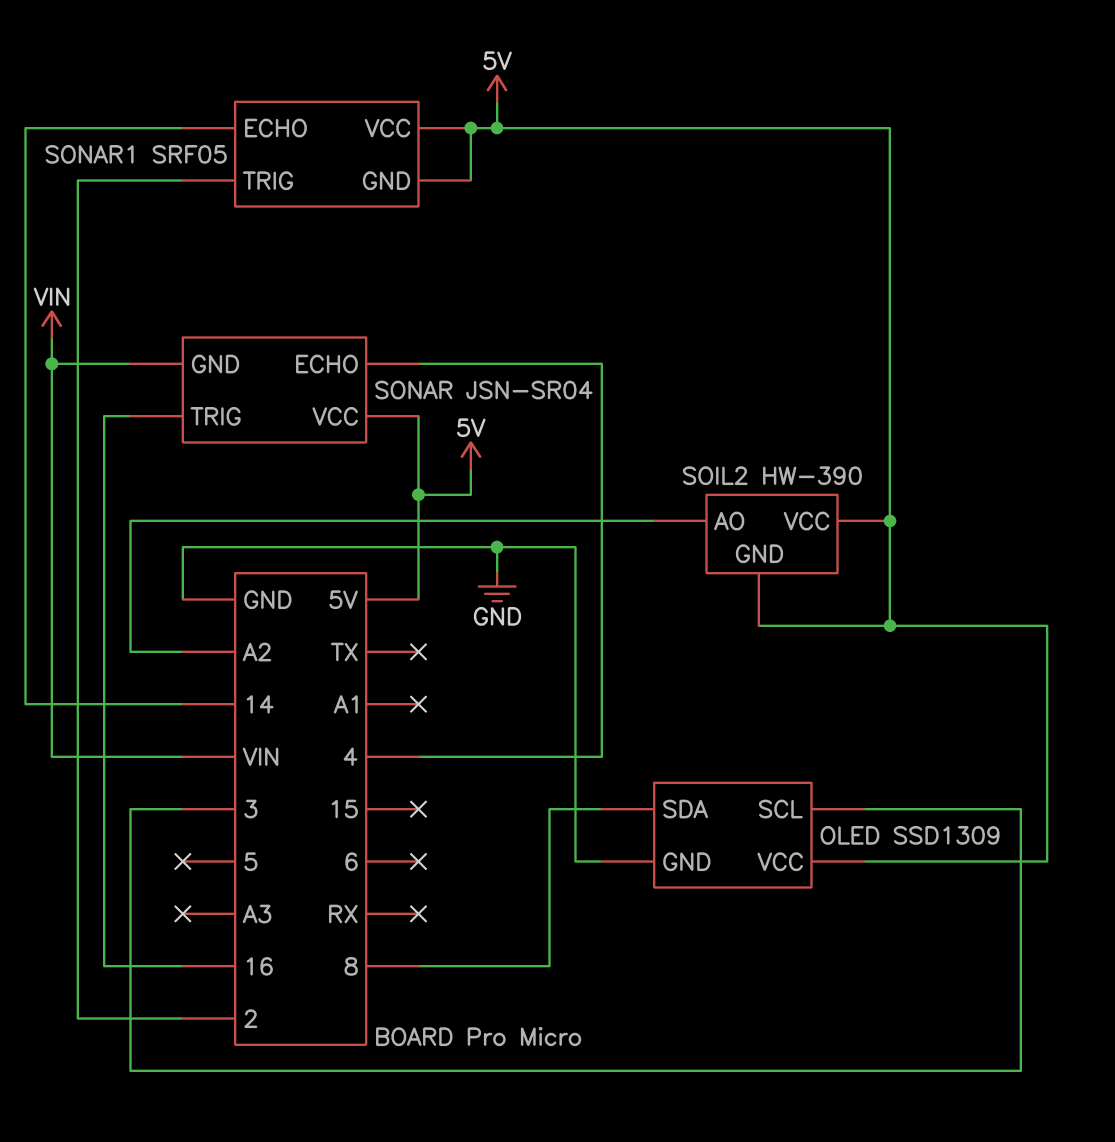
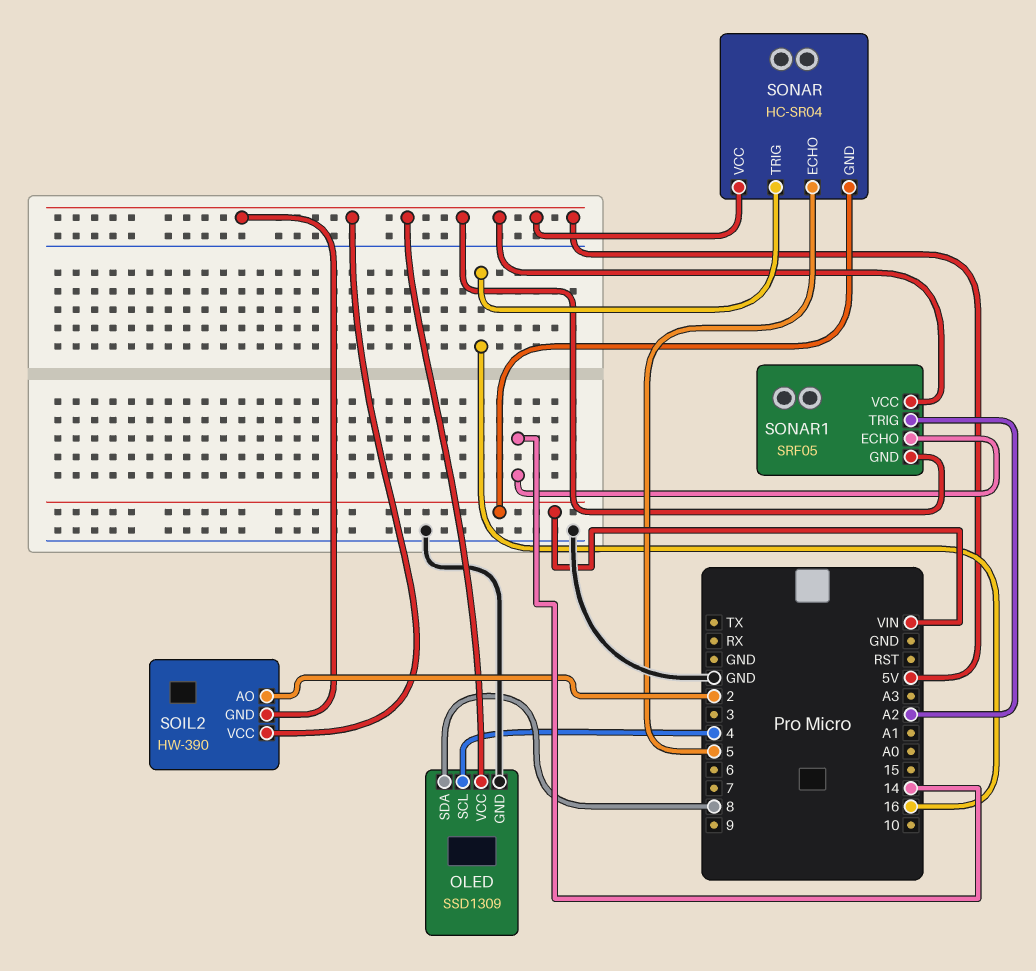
OLED pin SCL: 3 -> 4
SOIL2 pin AO: A2 -> 2
SONAR: JSN-SR04 -> HC-SR04
SONAR pin ECHO: 4 -> 5
SONAR1 pin TRIG: 2 -> A2

